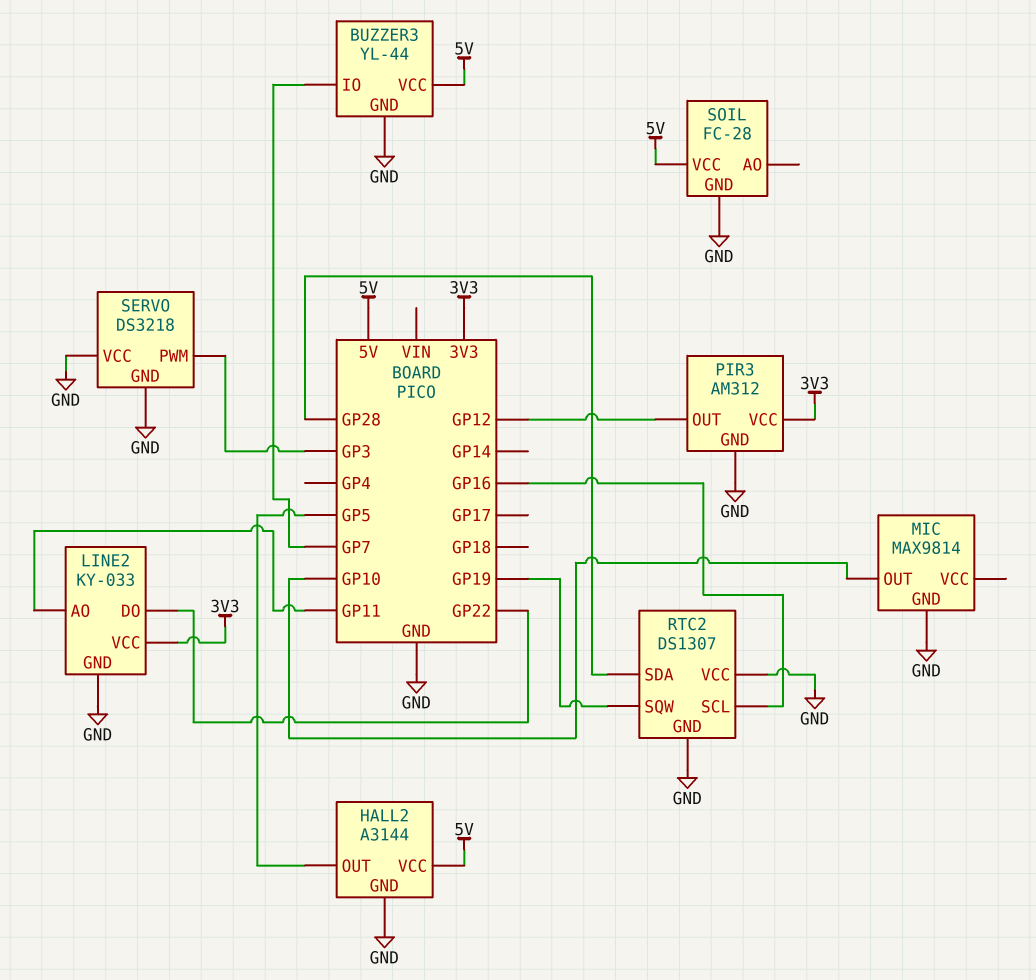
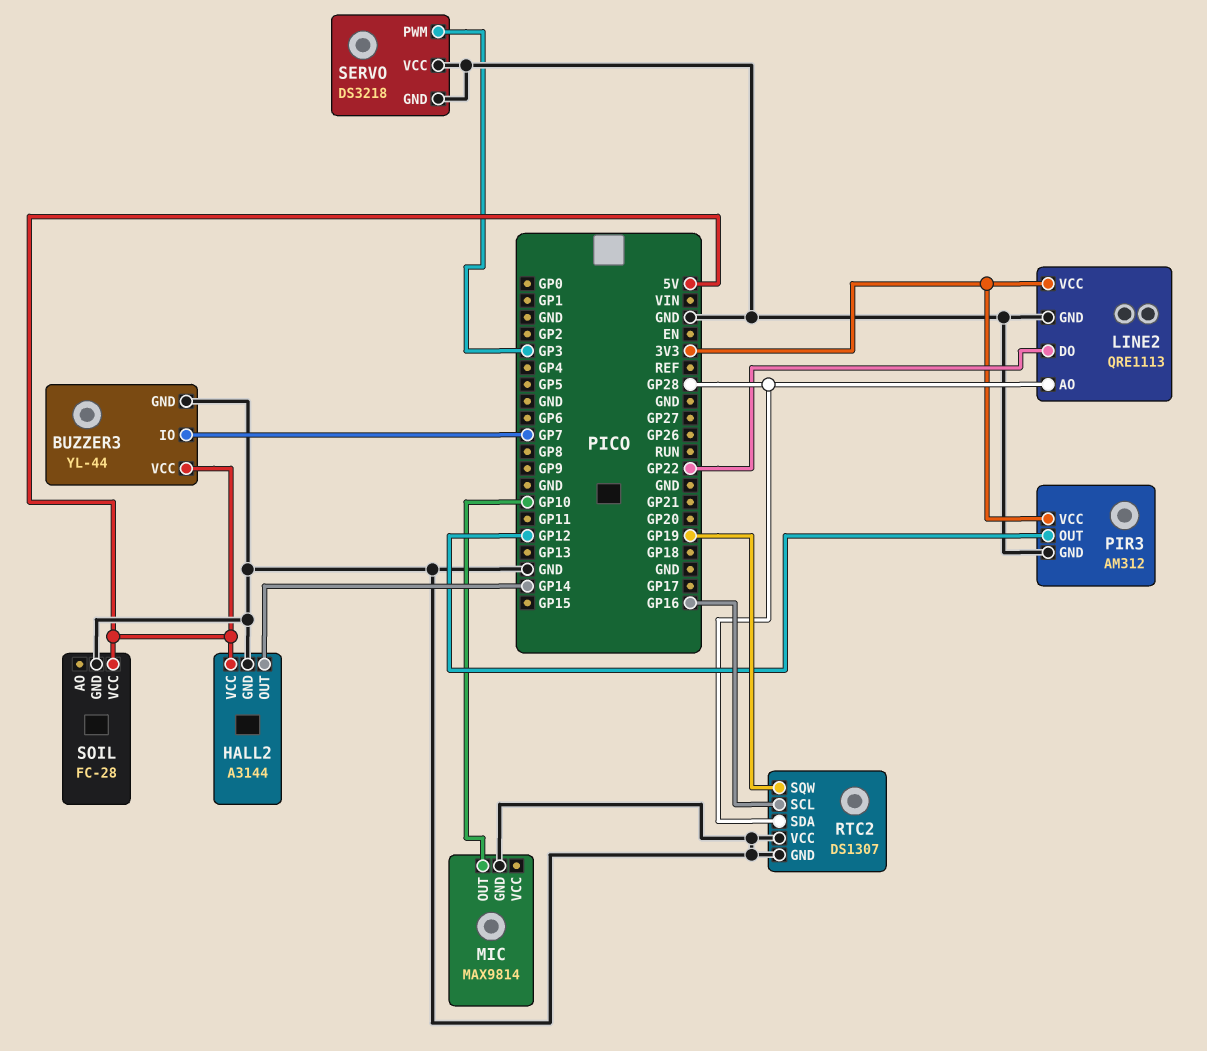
HALL2 pin OUT: GP5 -> GP14
LINE2: KY-033 -> QRE1113
LINE2 pin AO: GP11 -> GP28

